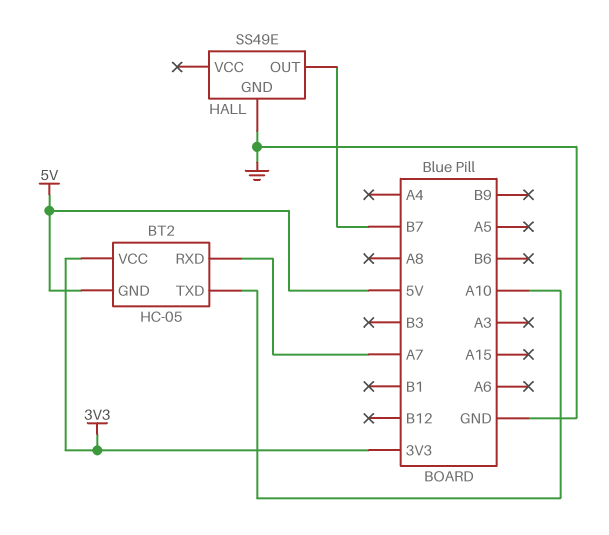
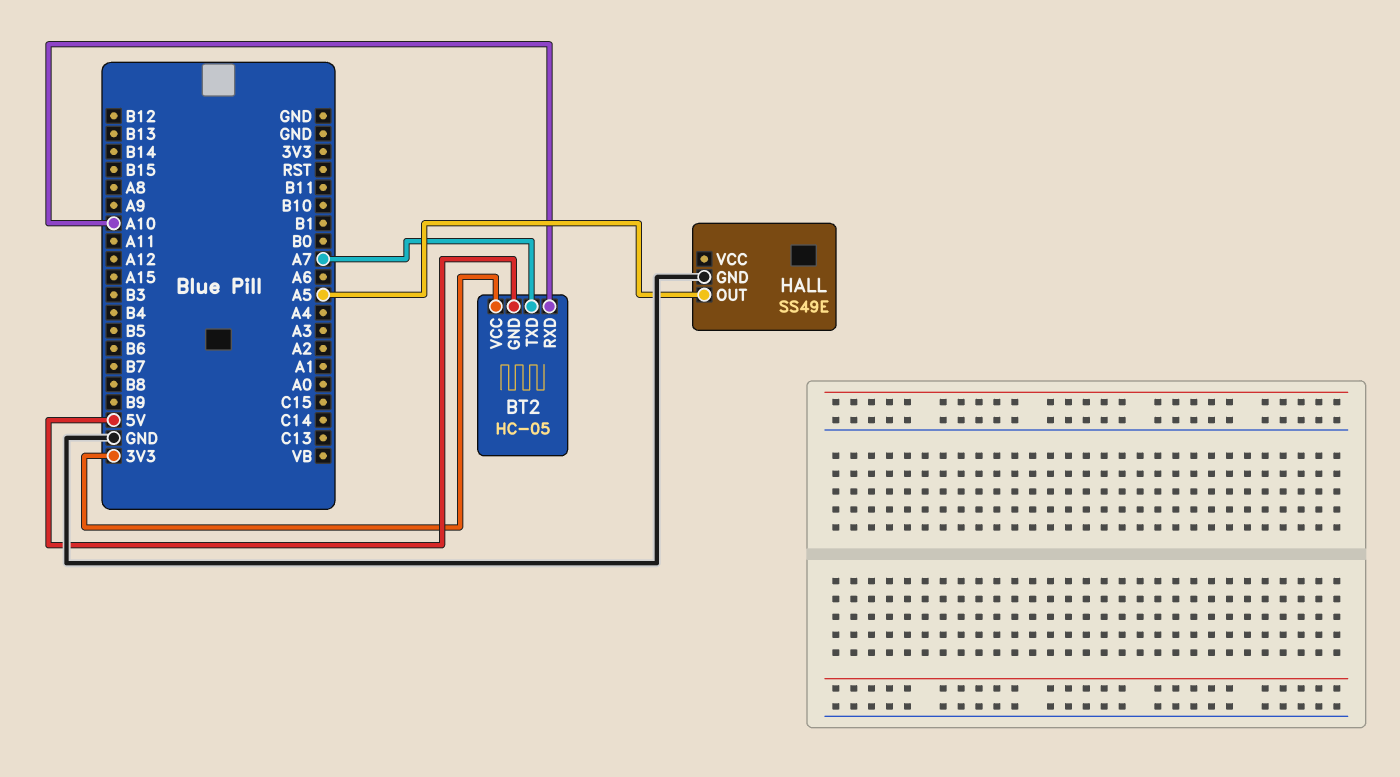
BT2 pin RXD: A7 -> A10
BT2 pin TXD: A10 -> A7
HALL pin OUT: B7 -> A5

